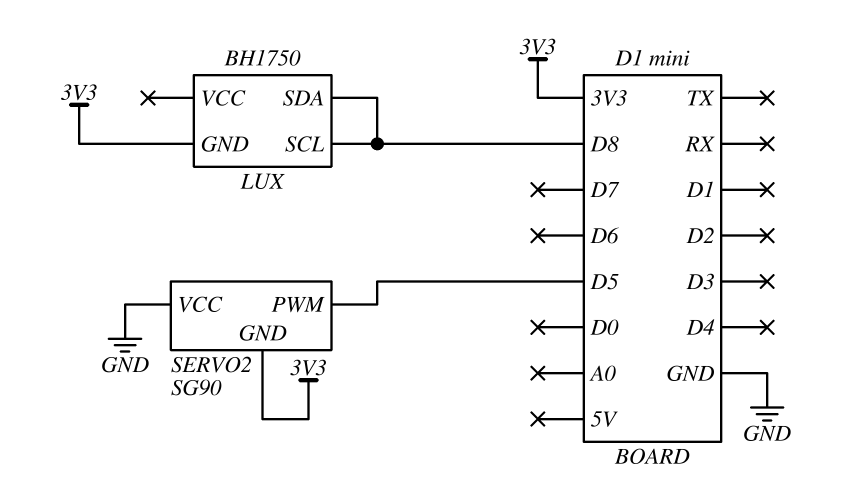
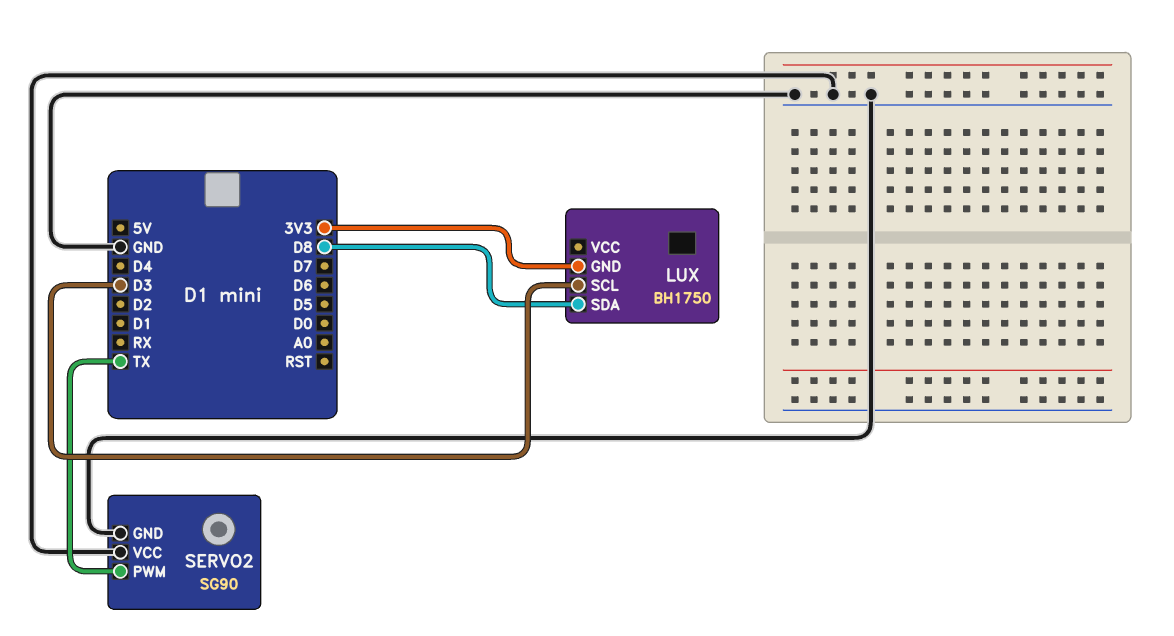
LUX pin SCL: D8 -> D3
SERVO2 pin GND: 3V3 -> GND
SERVO2 pin PWM: D5 -> TX

